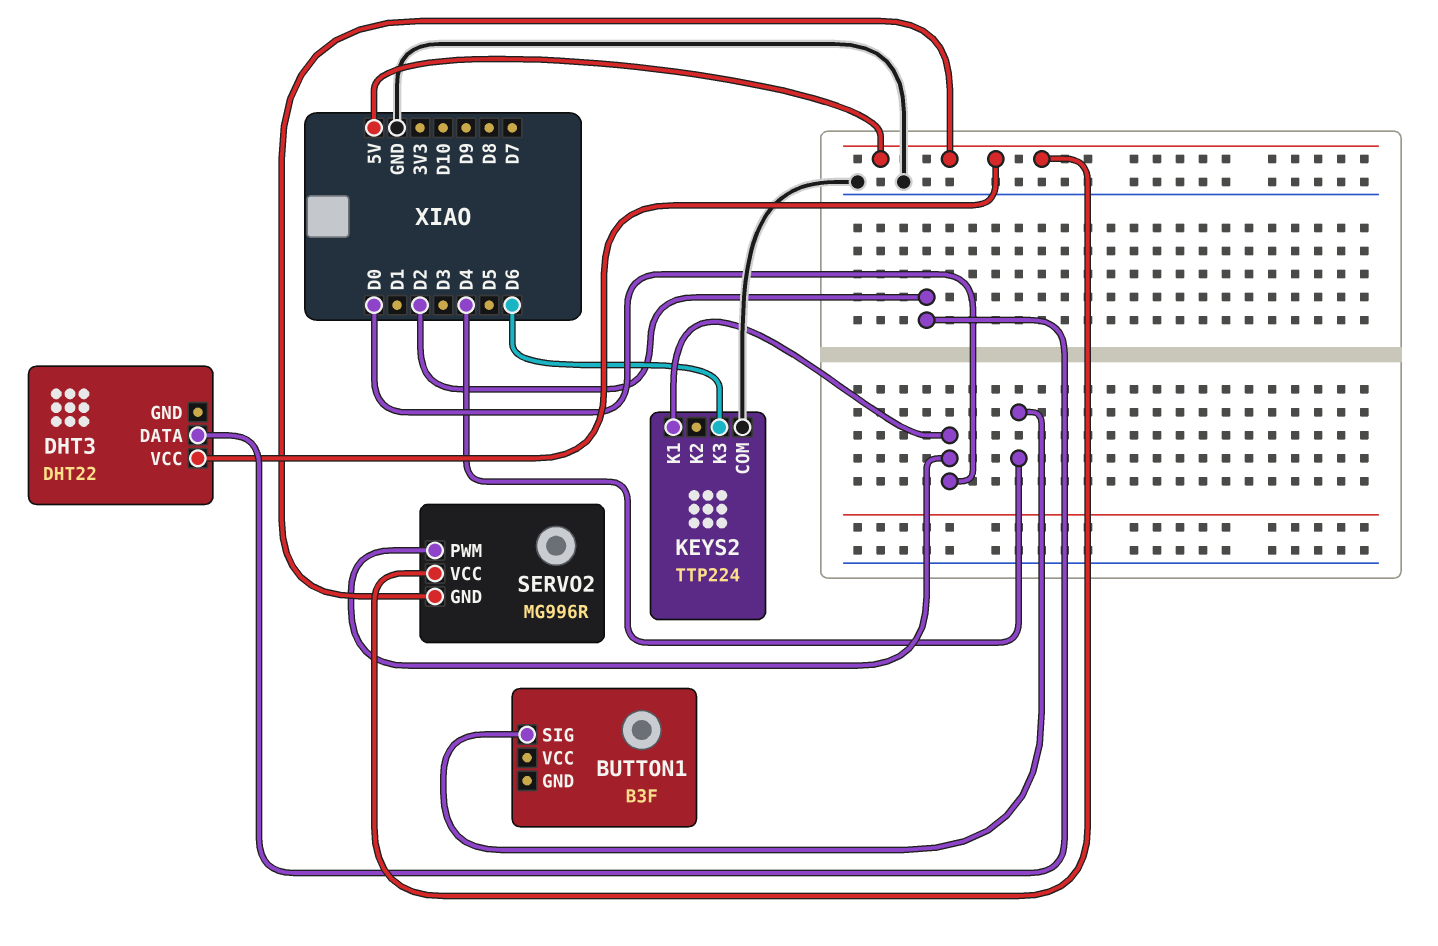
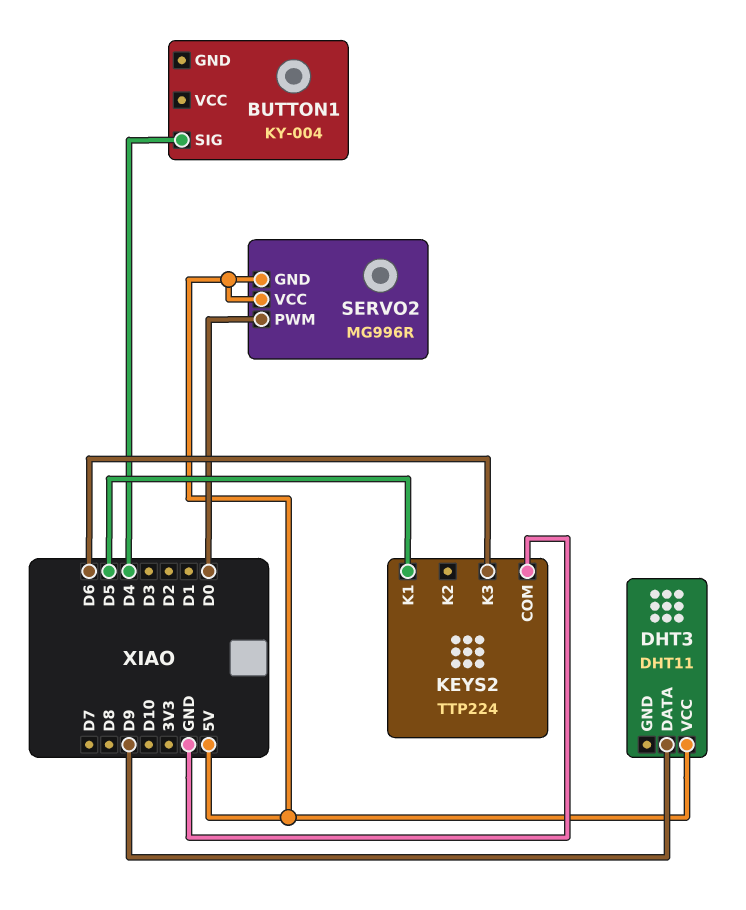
BUTTON1: B3F -> KY-004
DHT3: DHT22 -> DHT11
DHT3 pin DATA: D2 -> D9
KEYS2 pin K1: D0 -> D5

